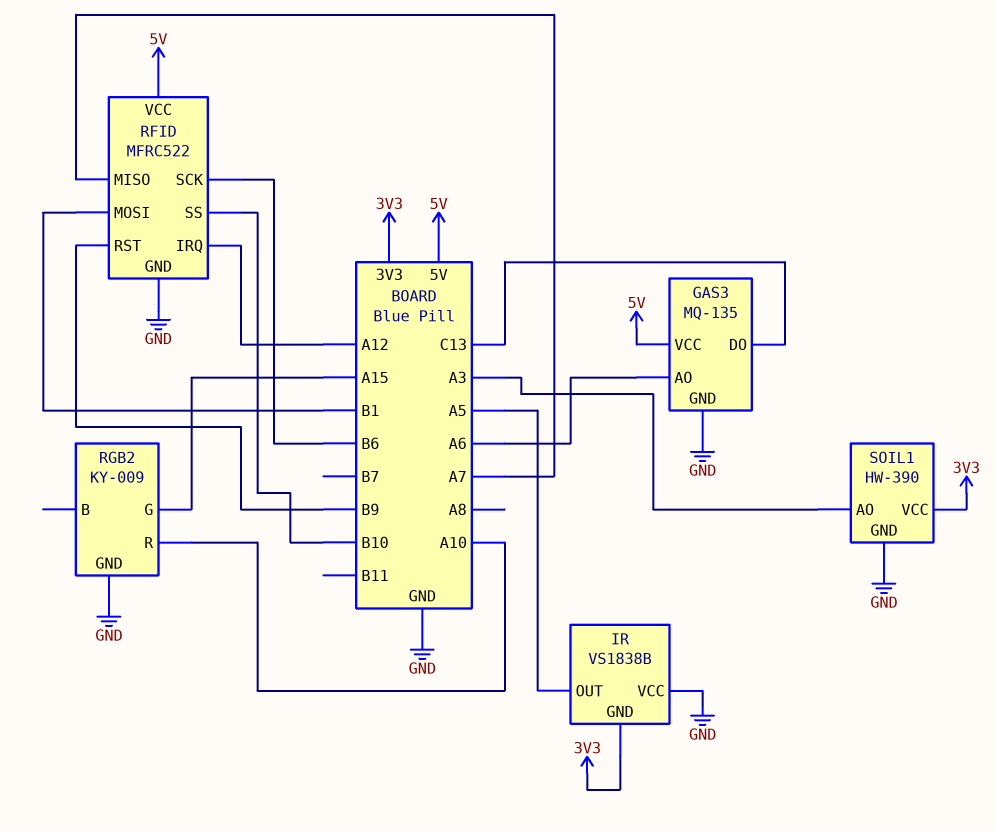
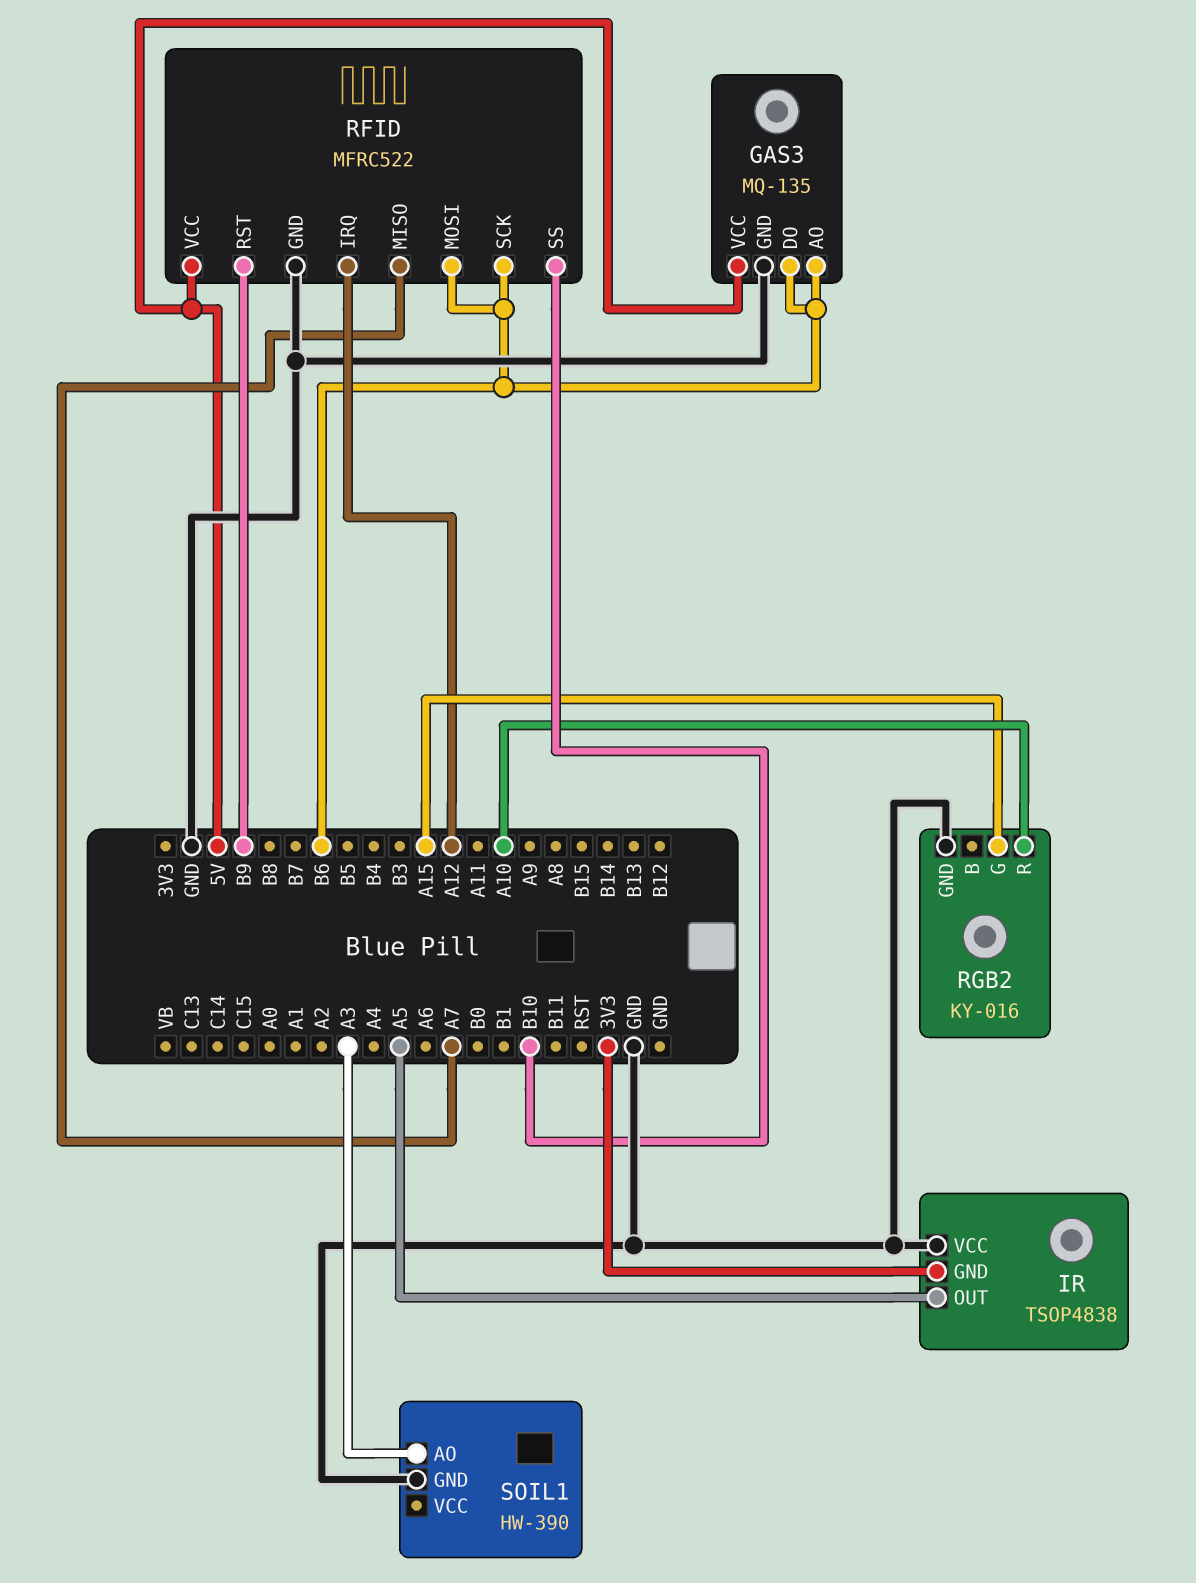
GAS3 pin AO: A6 -> B6
GAS3 pin DO: C13 -> B6
IR: VS1838B -> TSOP4838
RFID pin MOSI: B1 -> B6
RGB2: KY-009 -> KY-016
SOIL1 pin VCC: 3V3 -> none

